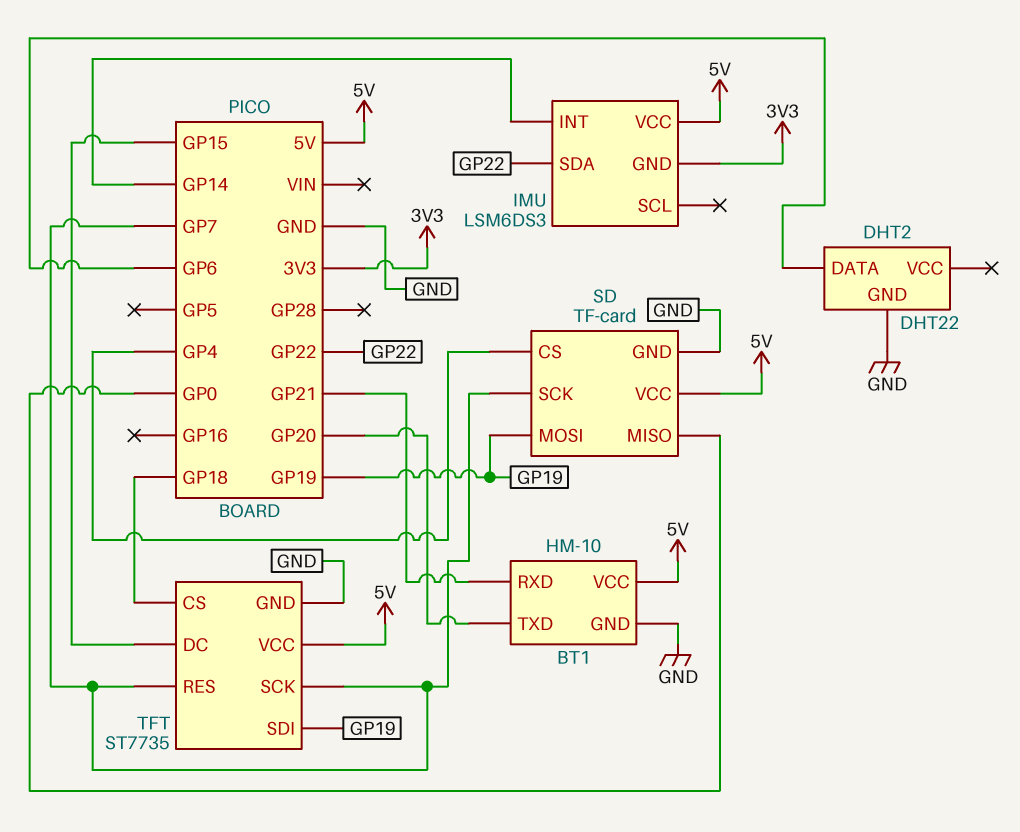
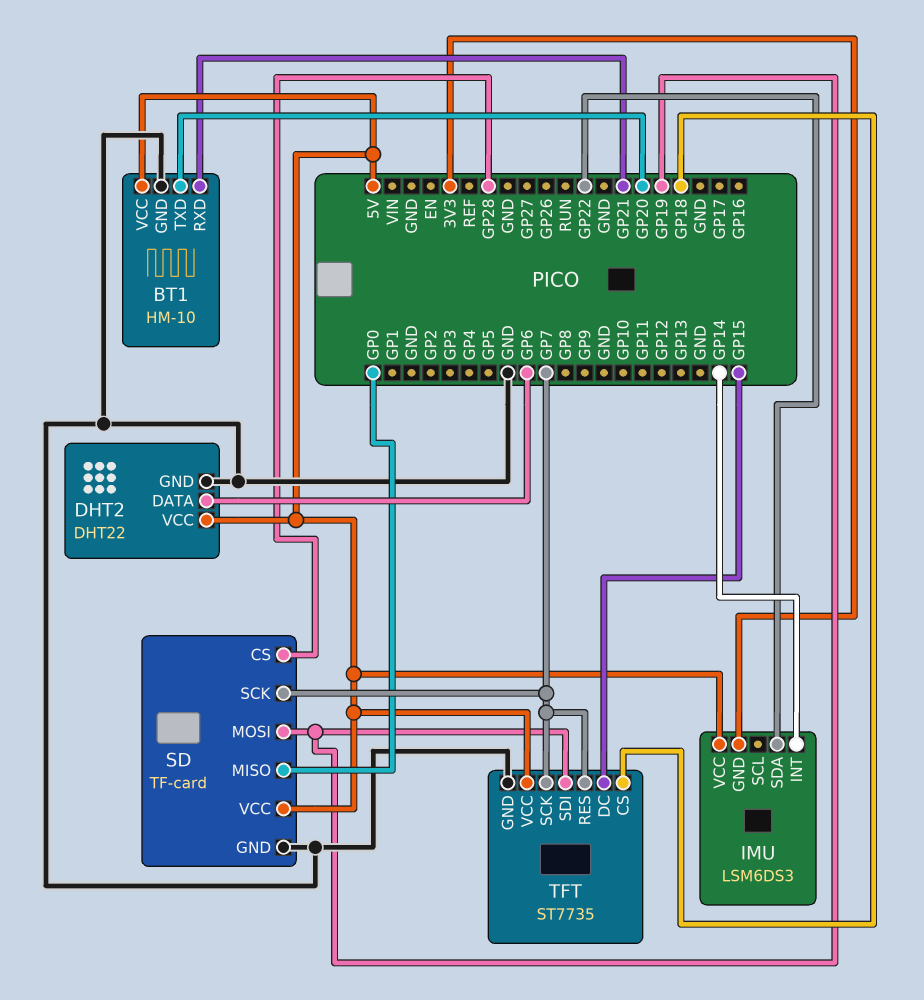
DHT2 pin VCC: none -> 5V
SD pin CS: GP4 -> GP28

